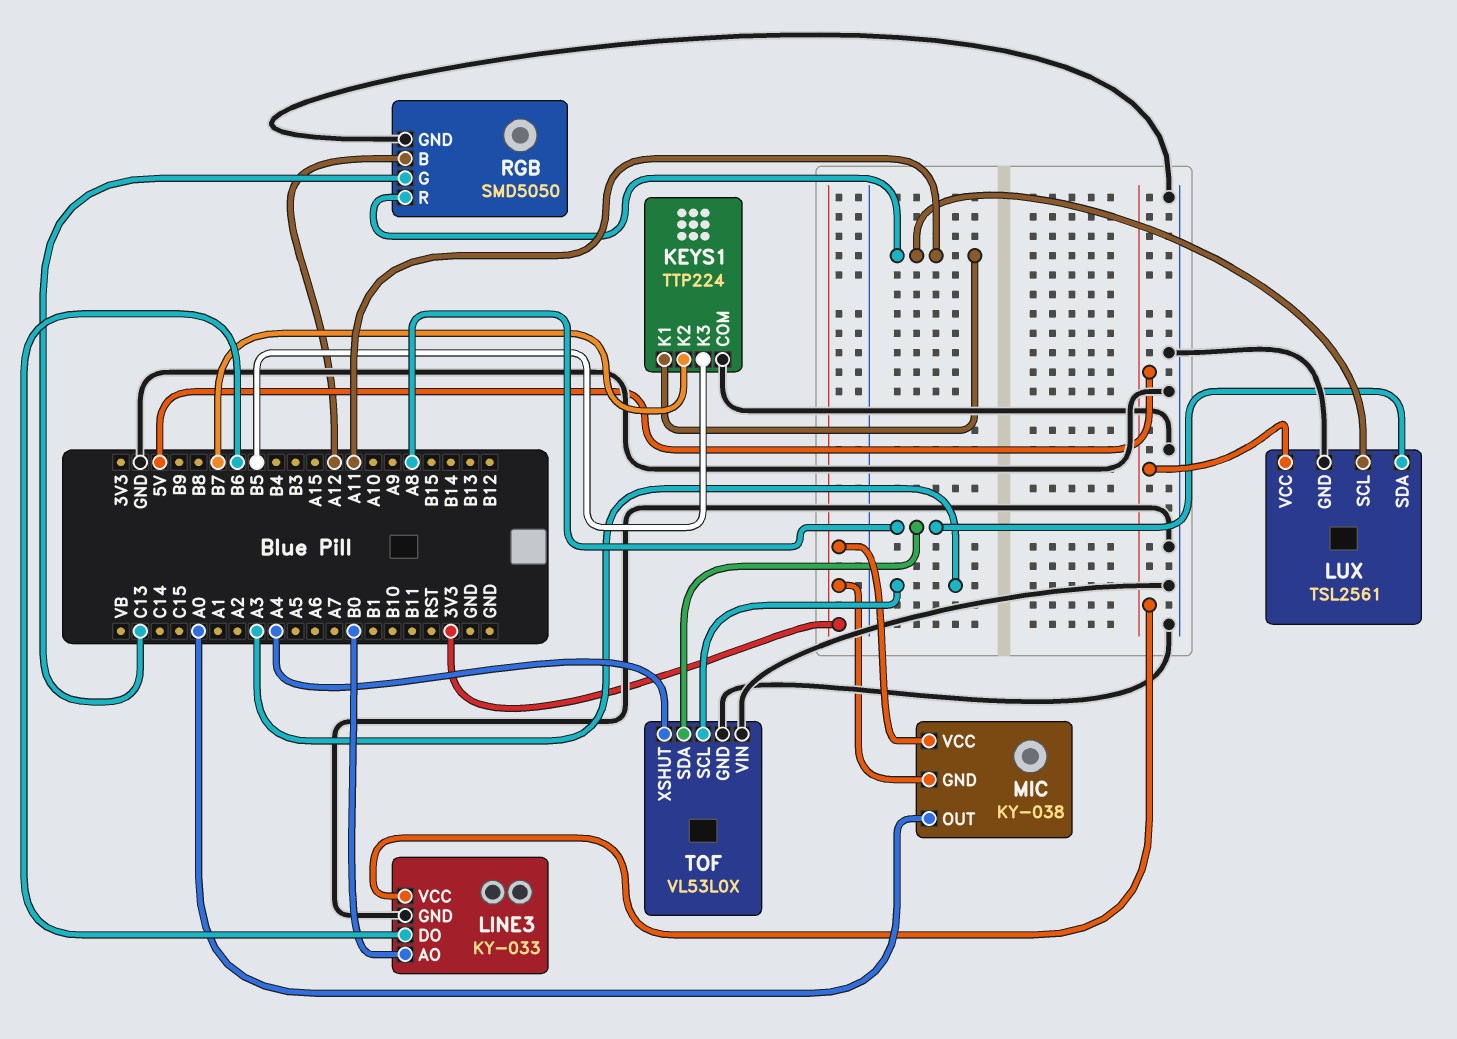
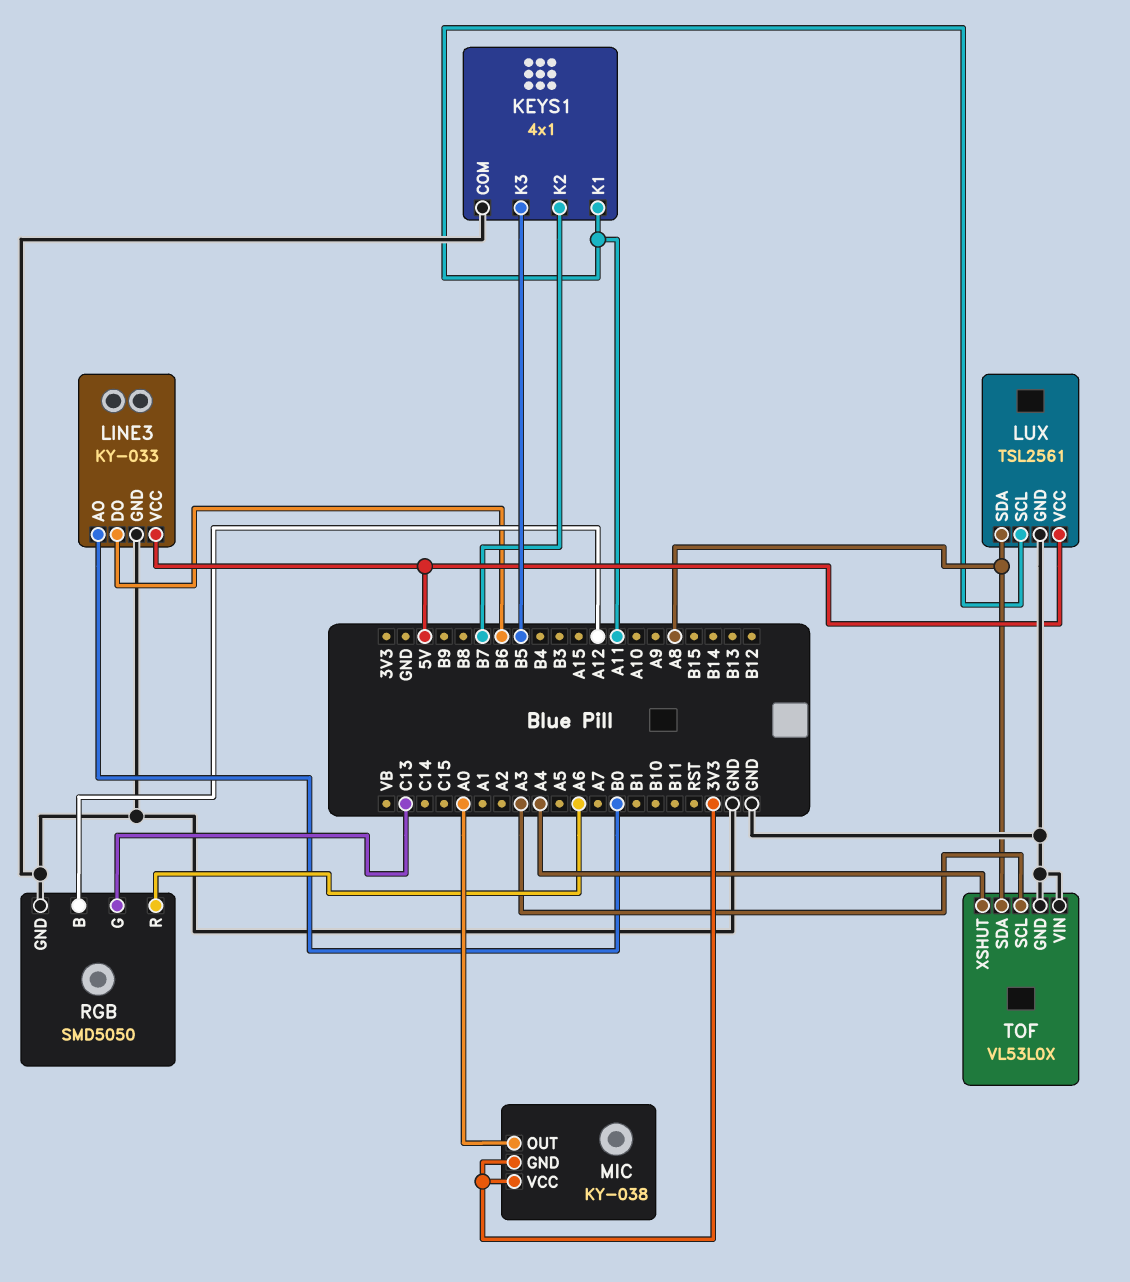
KEYS1: TTP224 -> 4x1
RGB pin R: A11 -> A6

